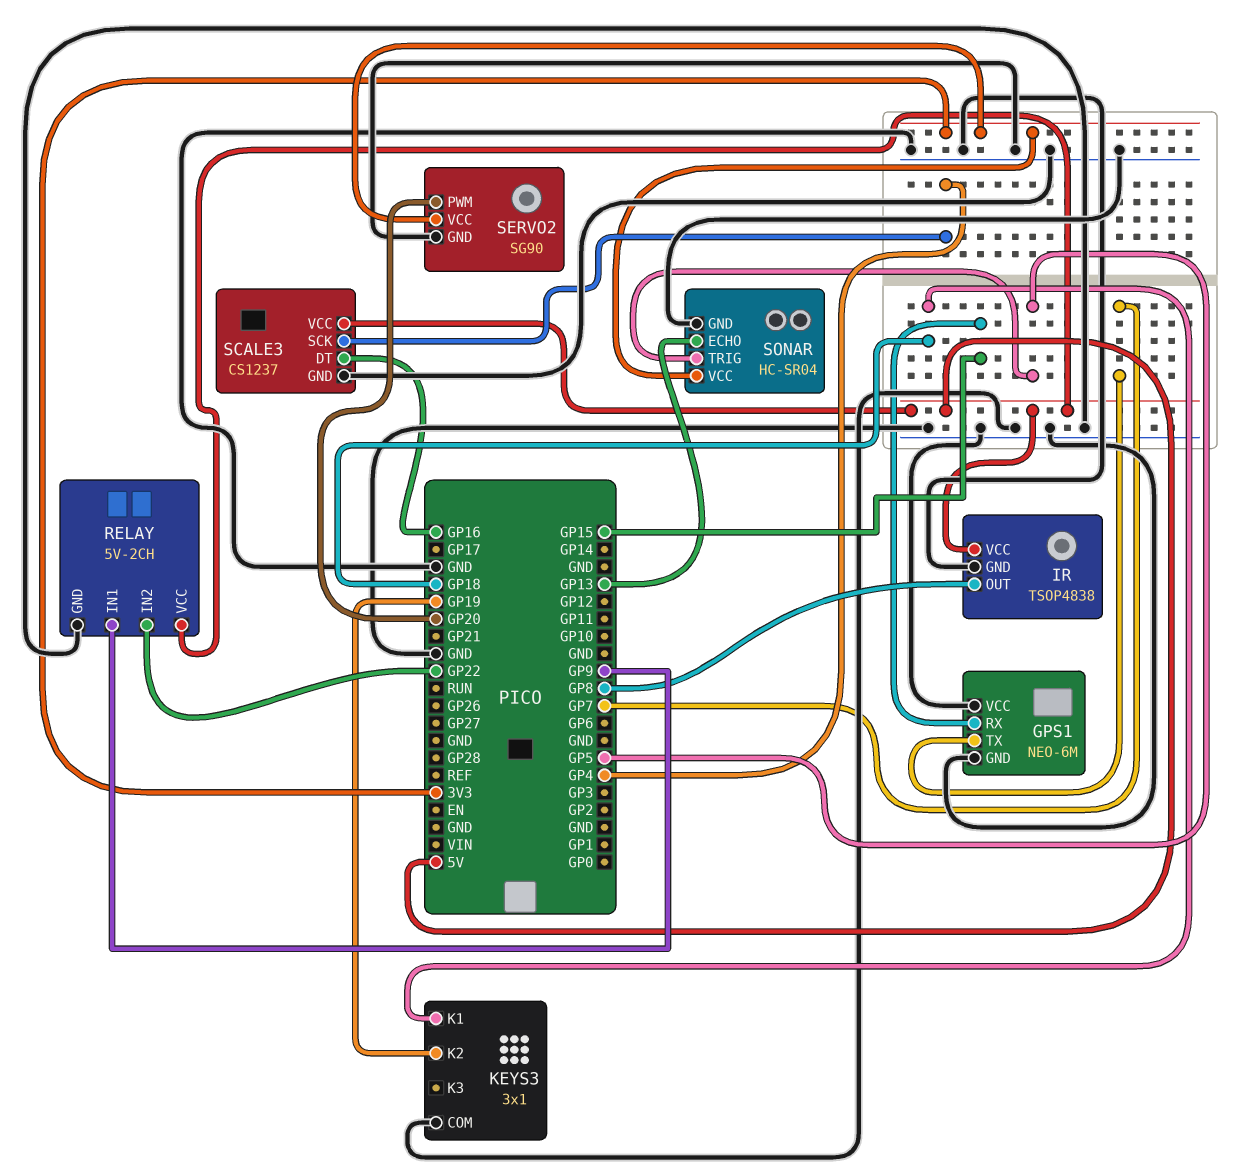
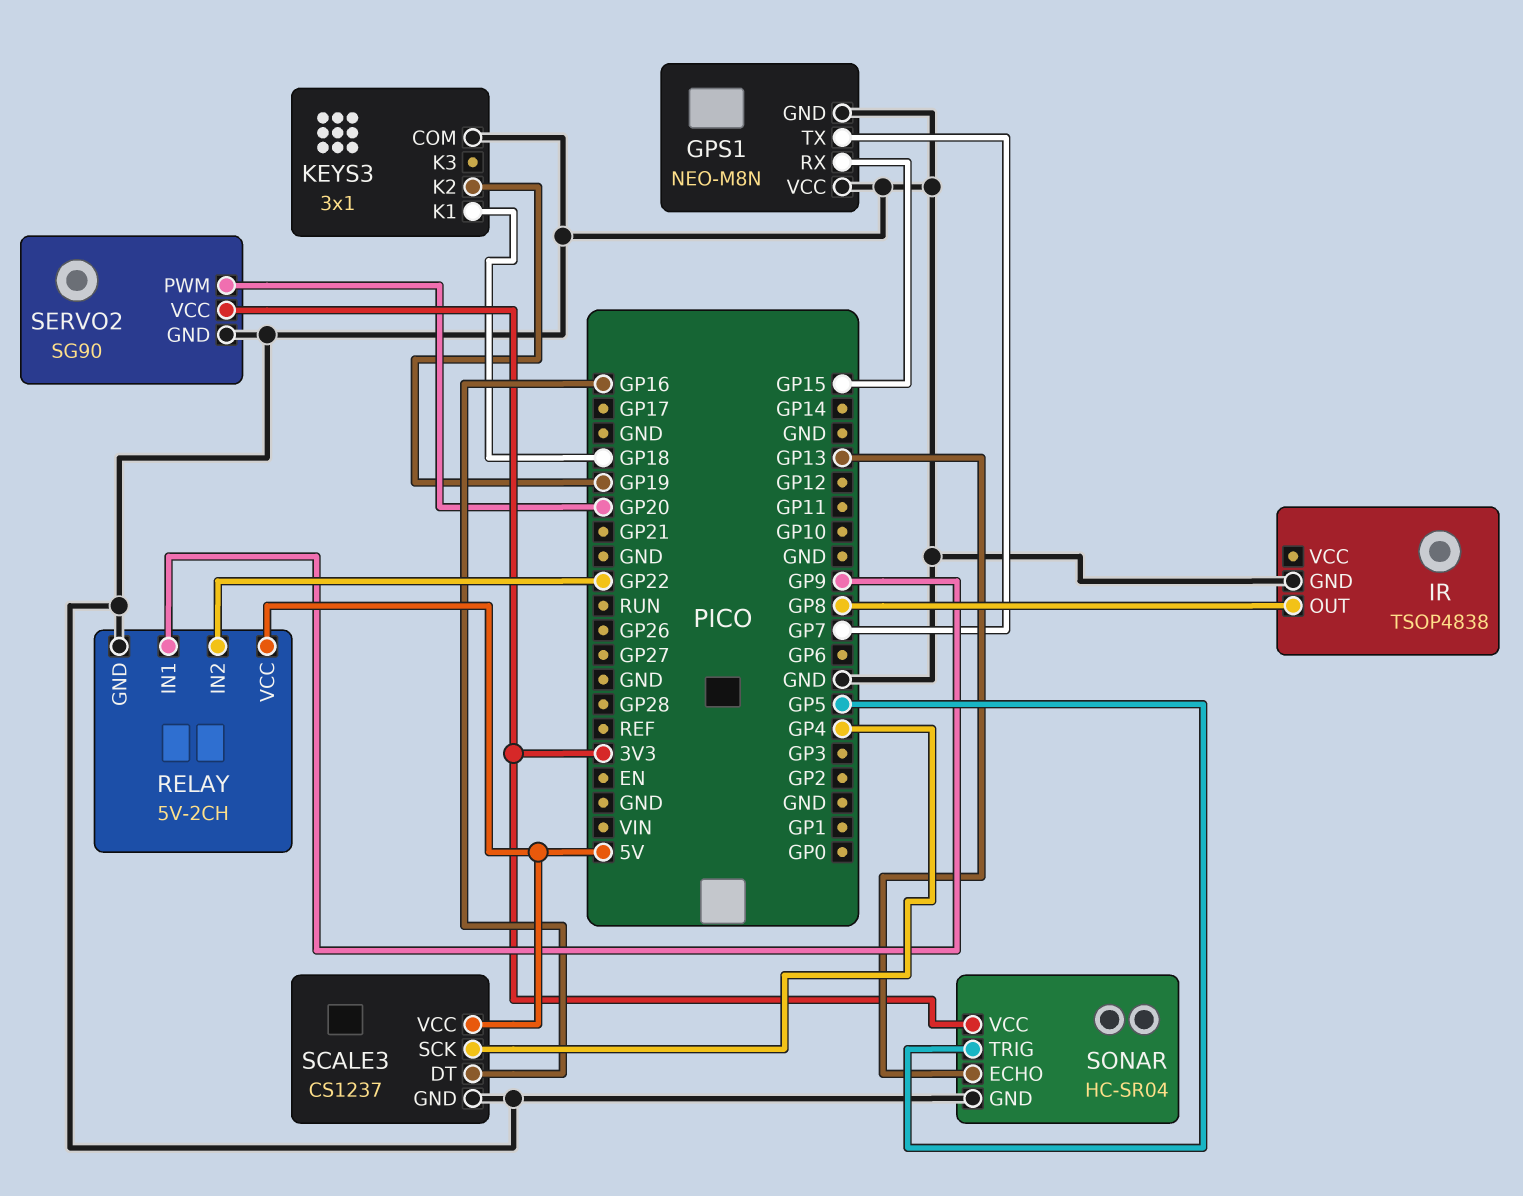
GPS1: NEO-6M -> NEO-M8N
IR pin VCC: 5V -> none

